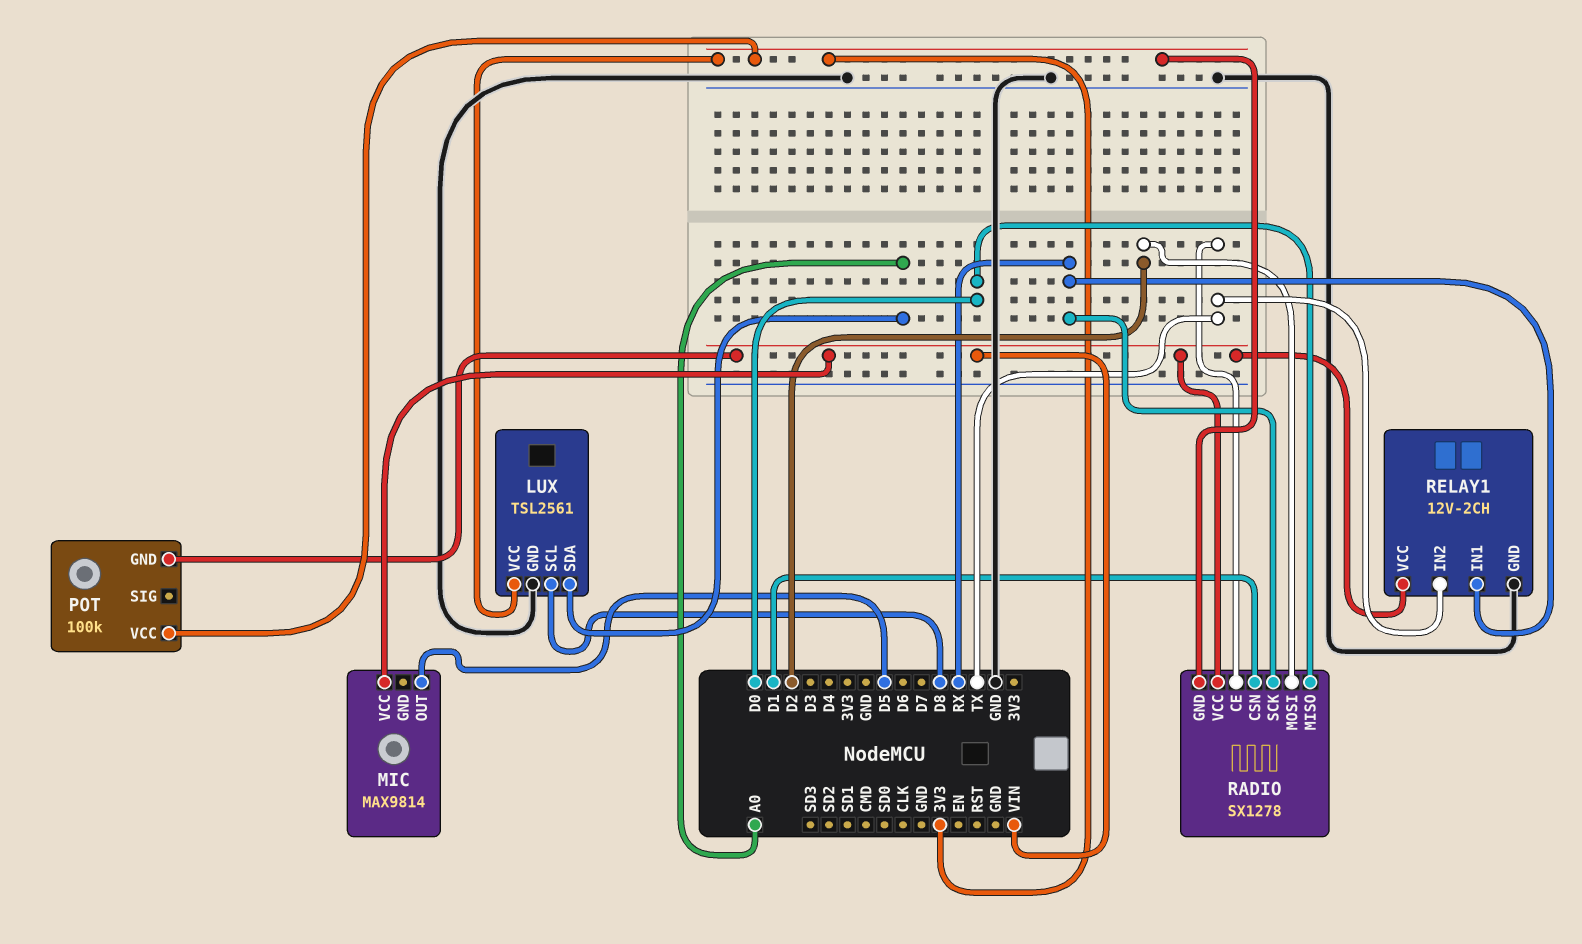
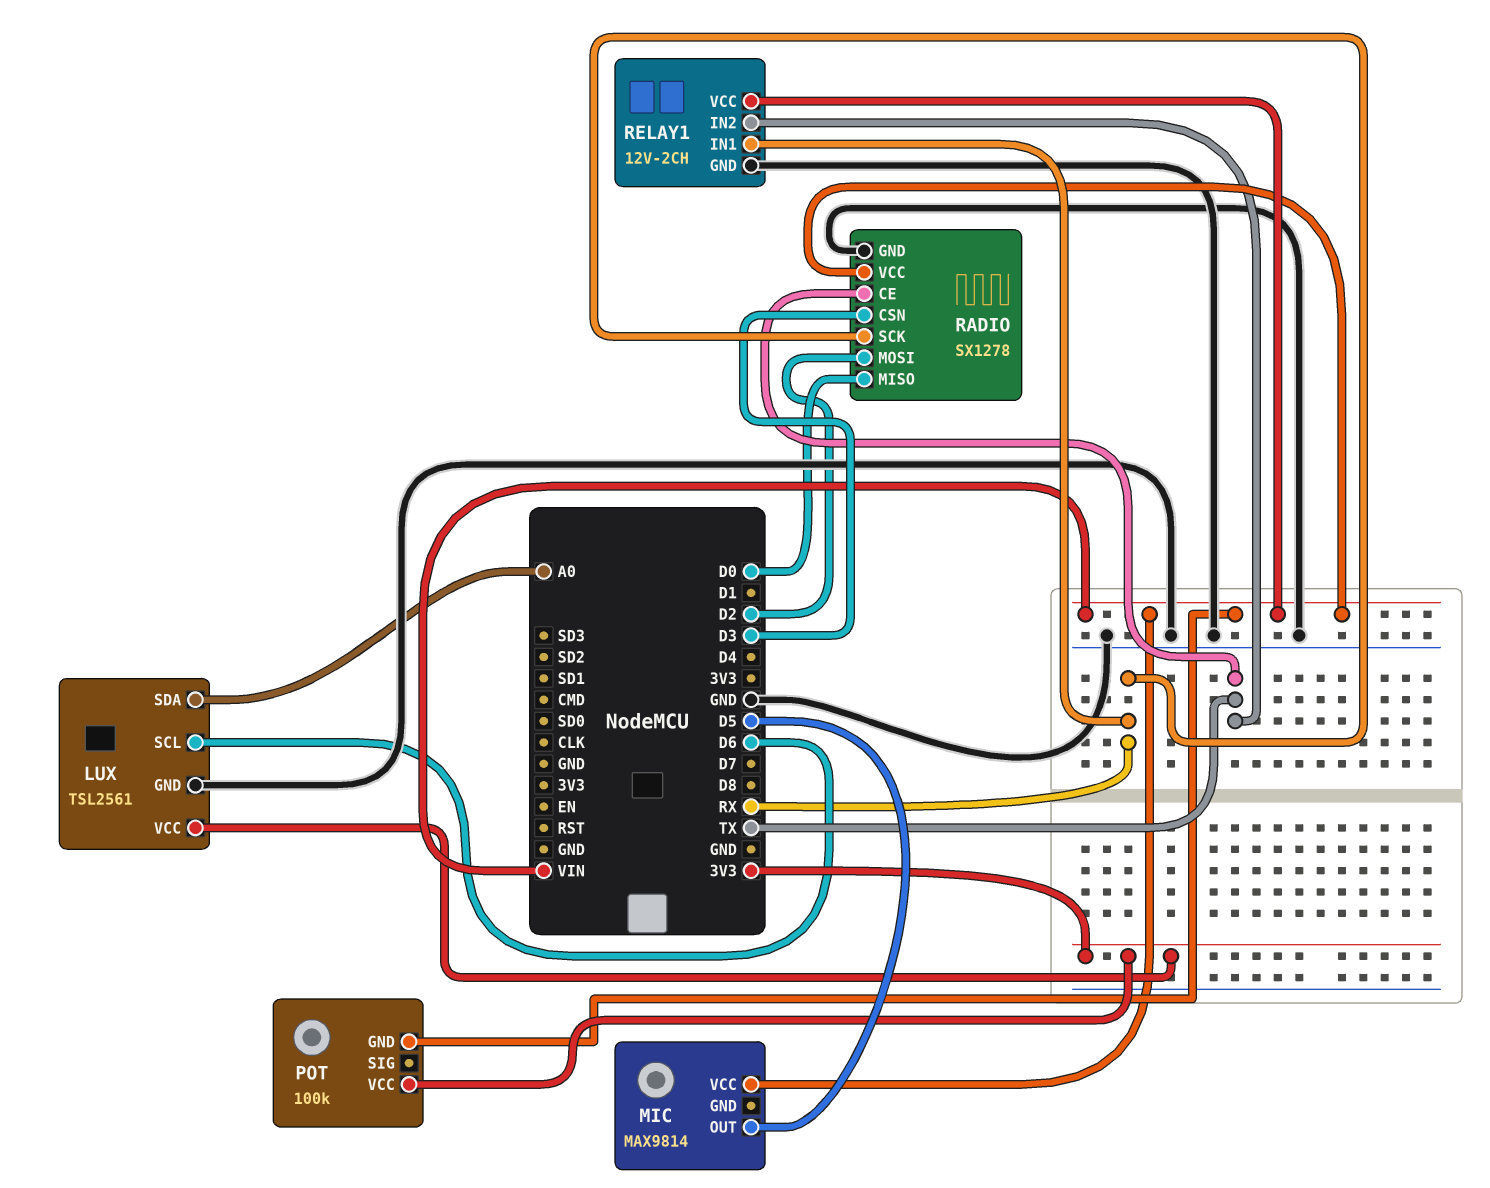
LUX pin SCL: D8 -> D6
RADIO pin CSN: D1 -> D3
RADIO pin GND: 3V3 -> GND

